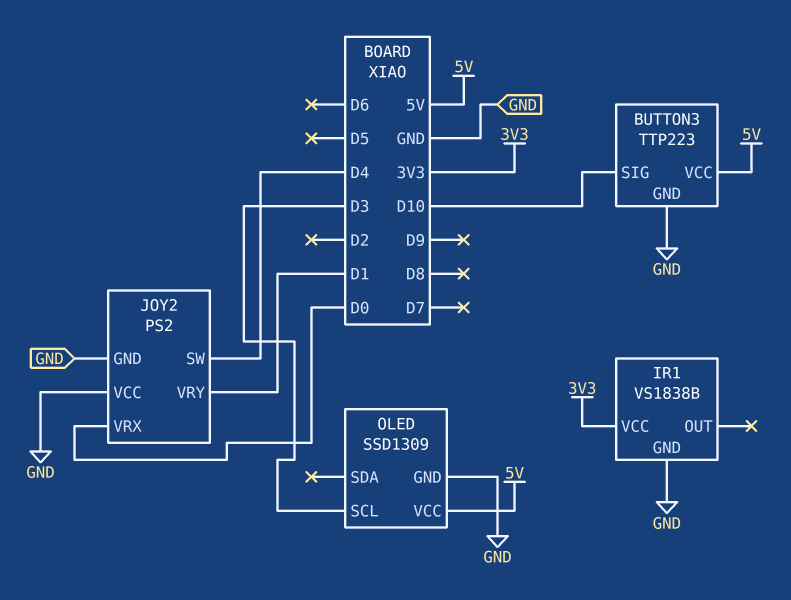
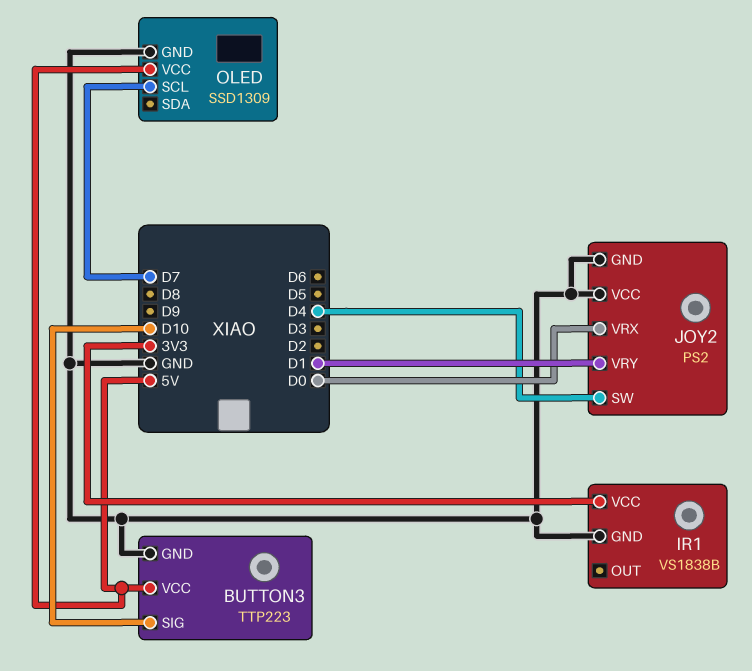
OLED pin SCL: D3 -> D7

